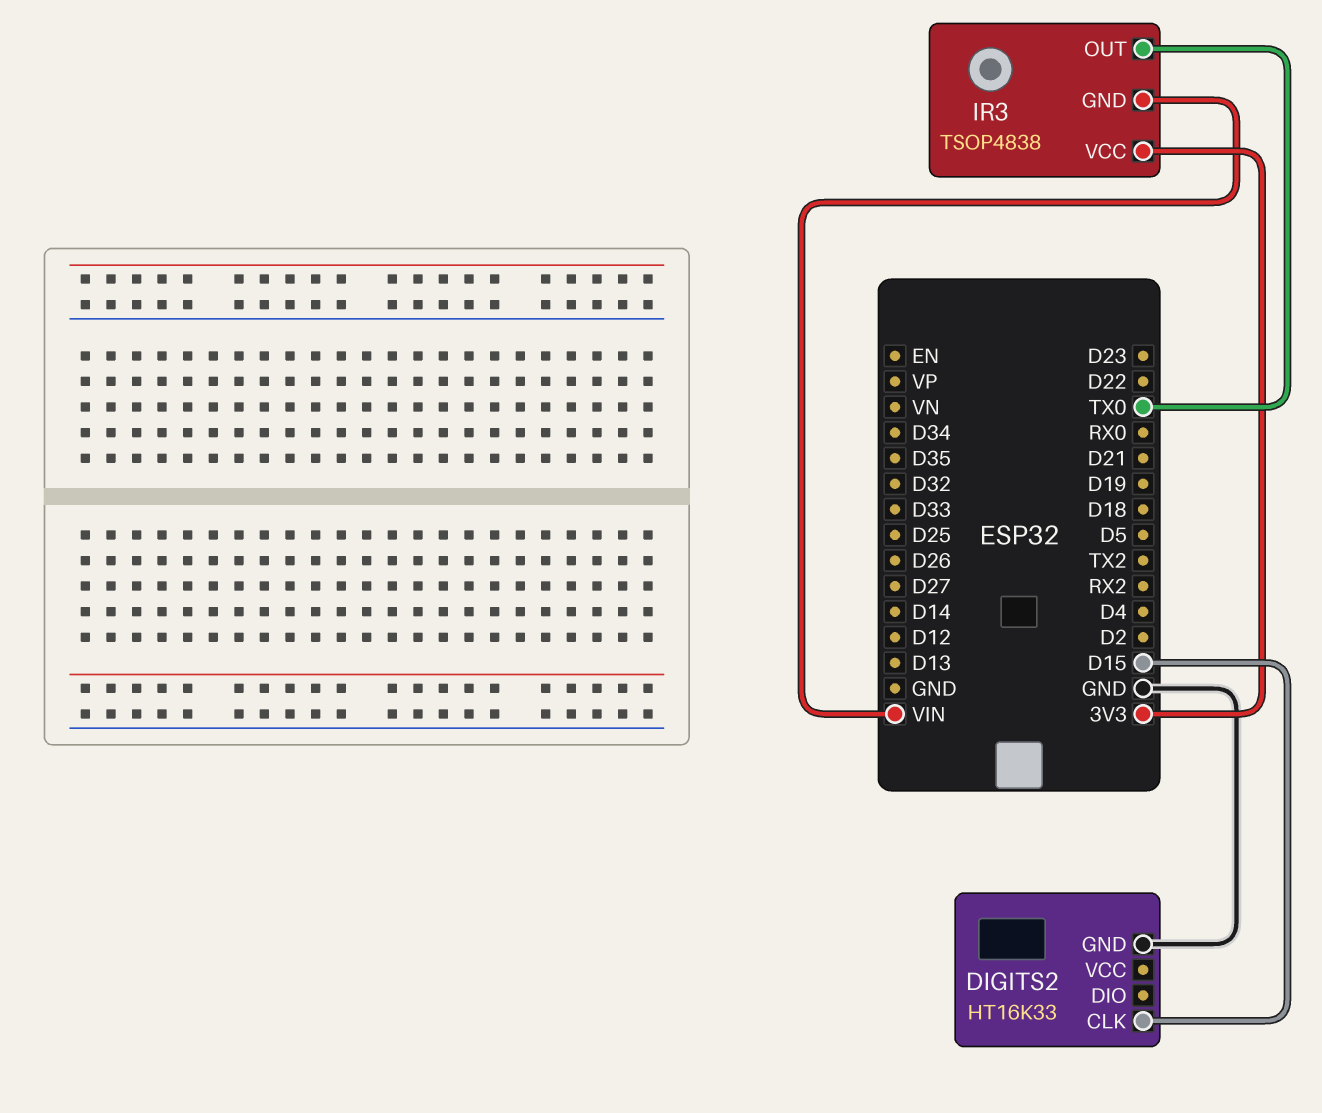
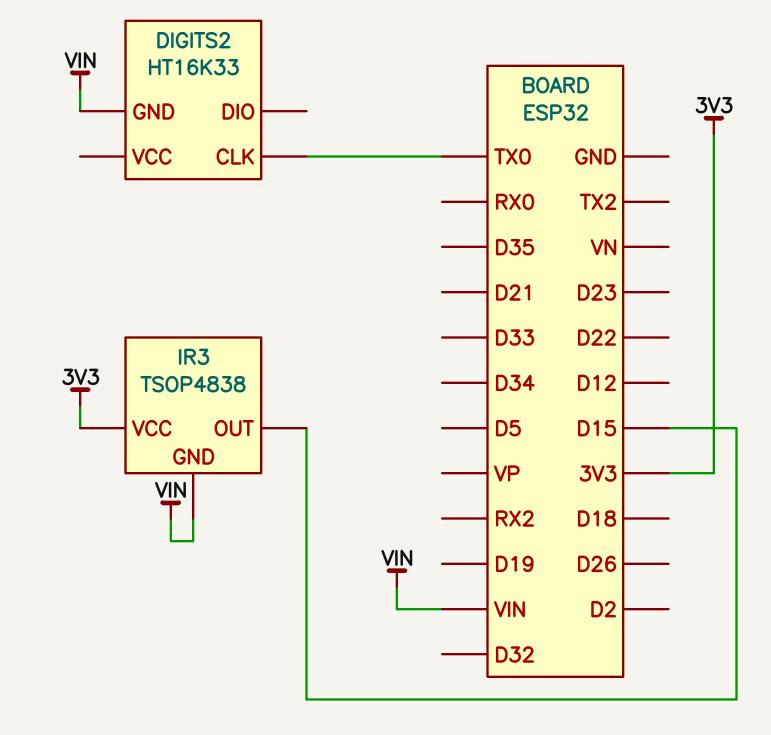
DIGITS2 pin CLK: D15 -> TX0
DIGITS2 pin GND: GND -> VIN
IR3 pin OUT: TX0 -> D15

